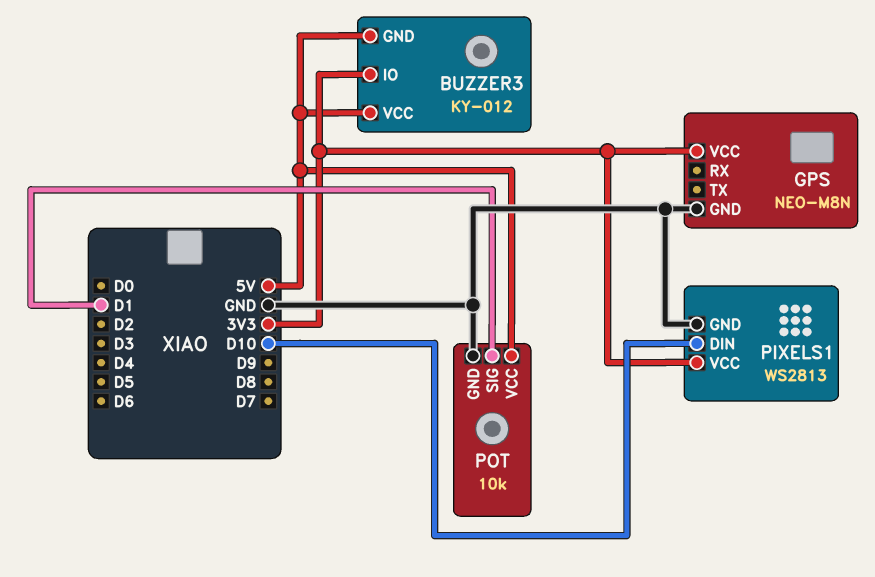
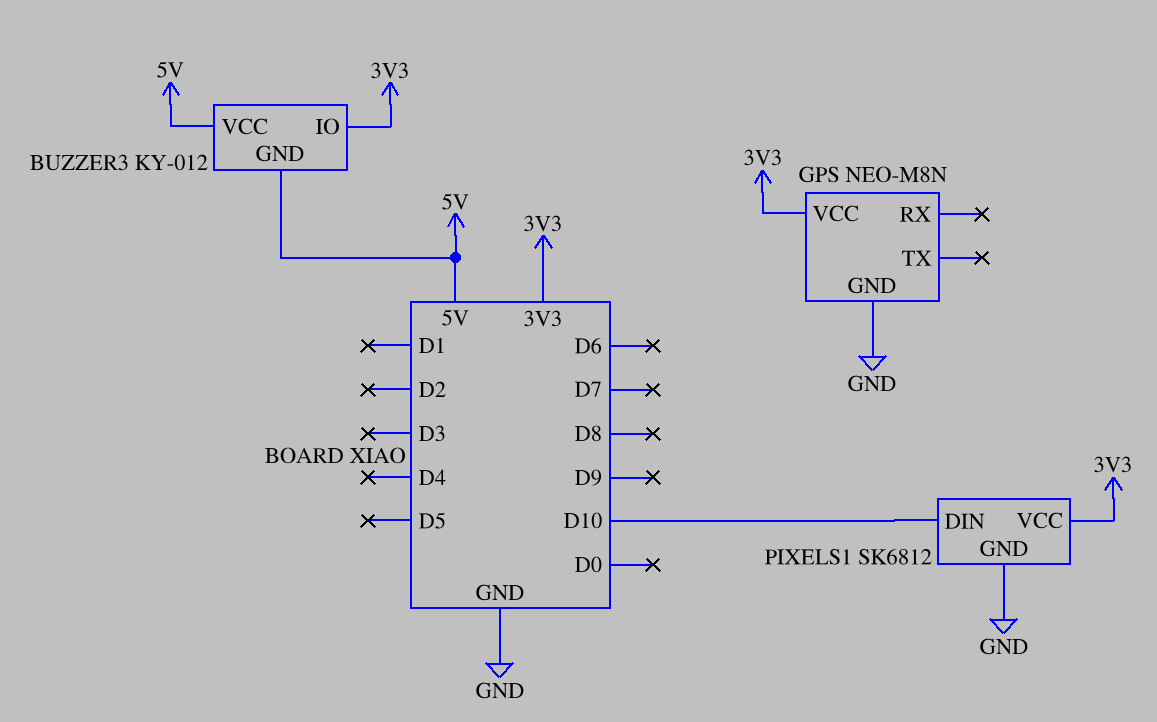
PIXELS1: WS2813 -> SK6812
POT: 10k -> none
POT pin GND: GND -> none
POT pin SIG: D1 -> none
POT pin VCC: 5V -> none

